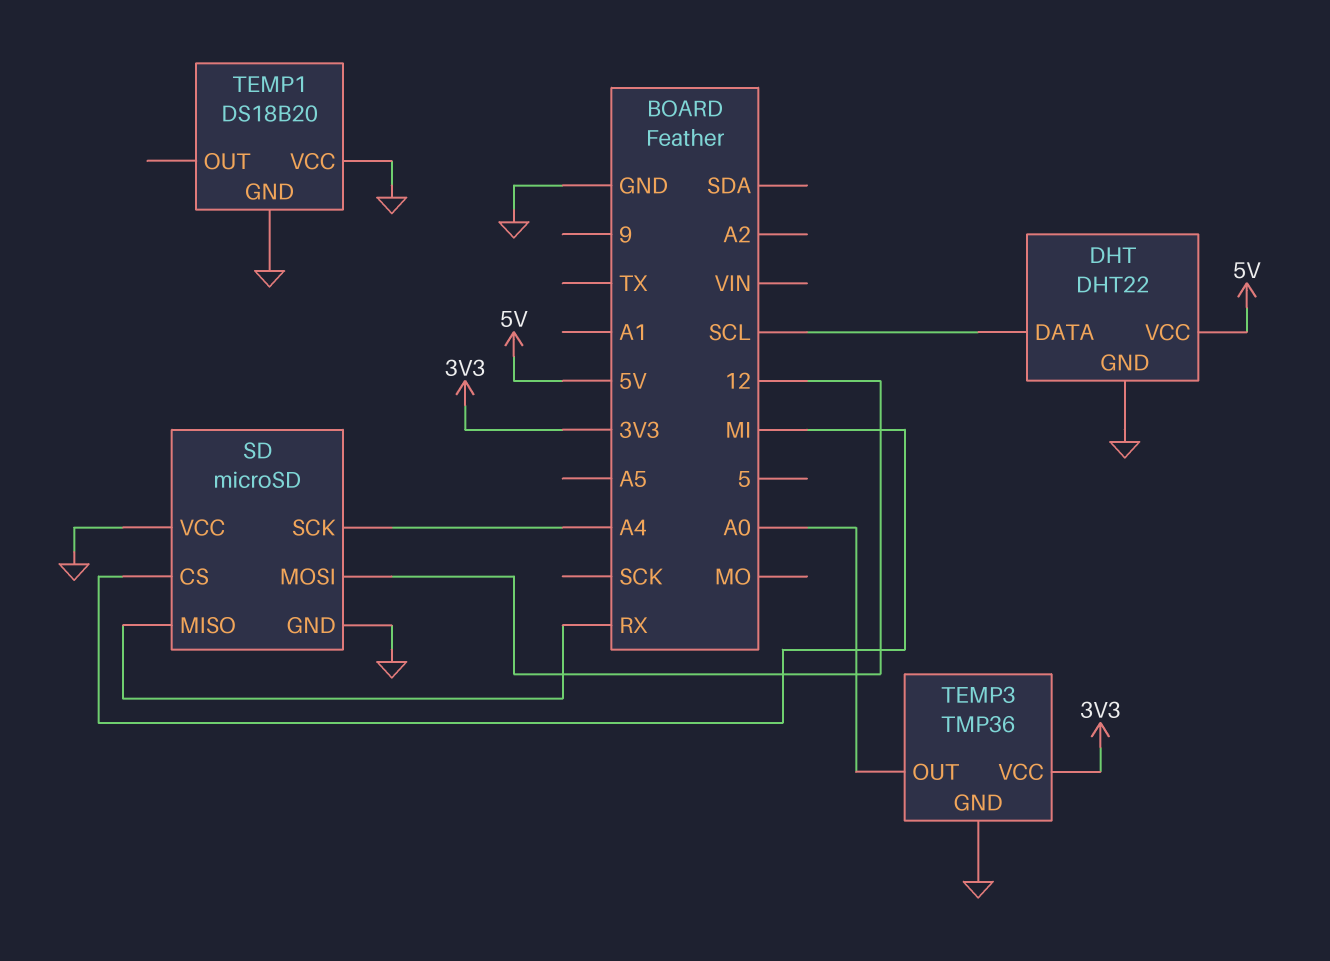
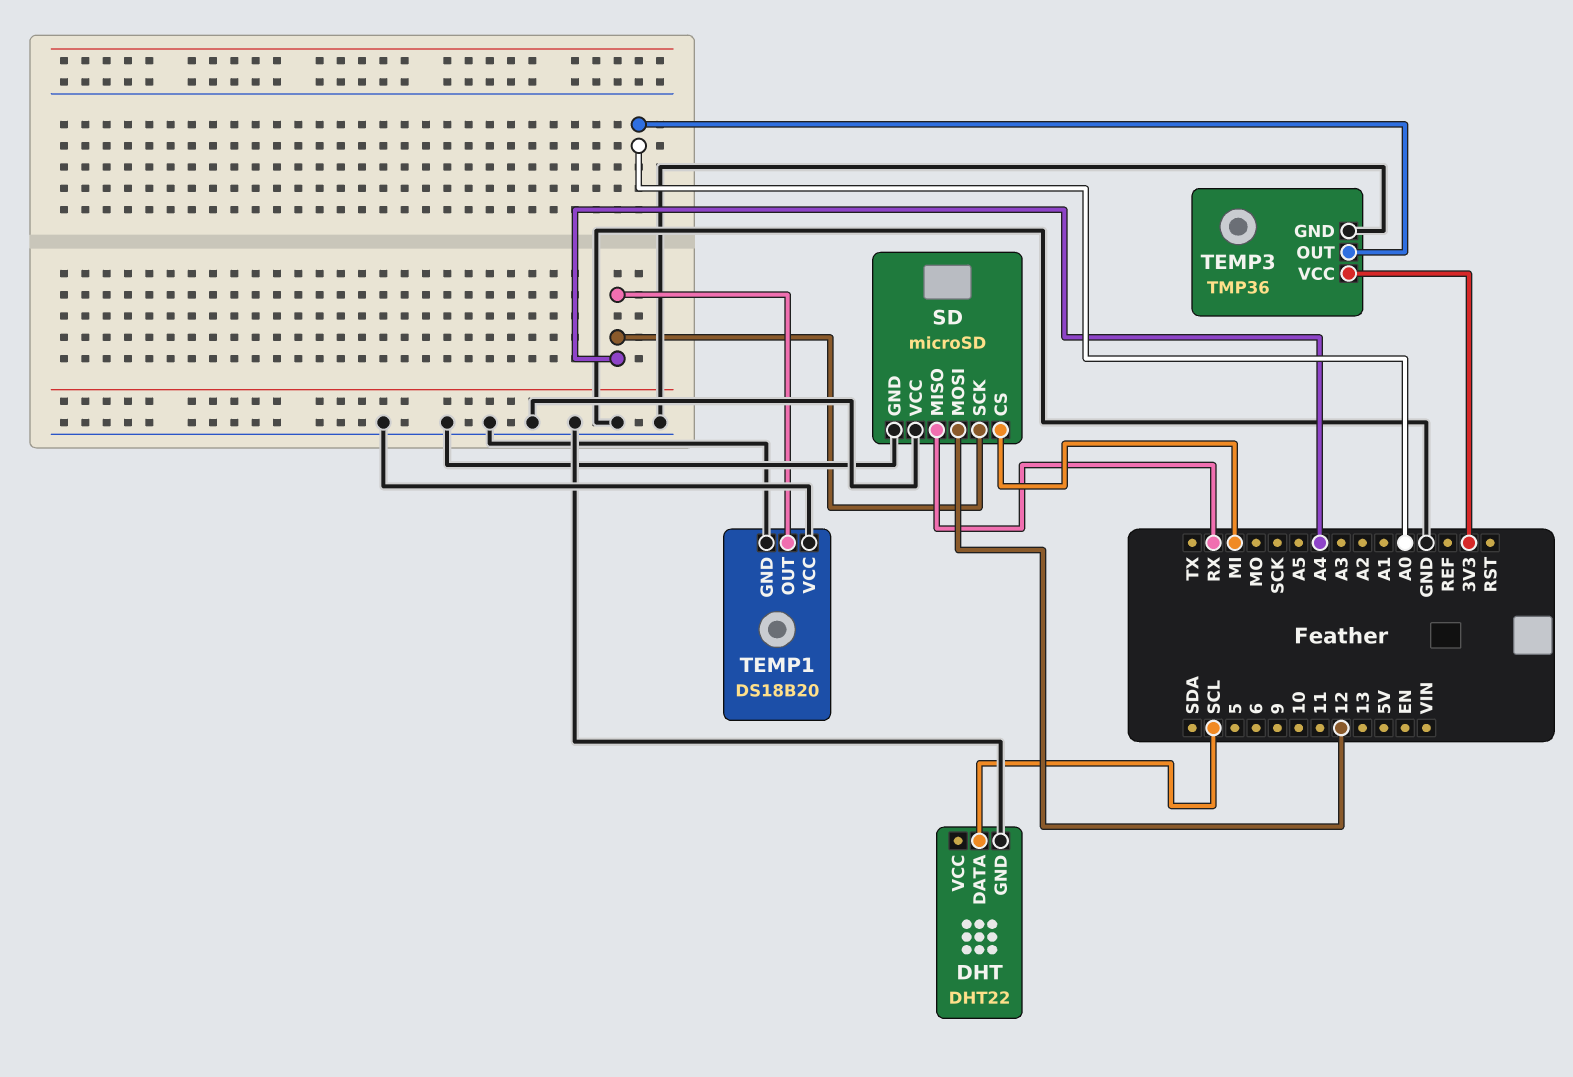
DHT pin VCC: 5V -> none
TEMP1 pin OUT: none -> A4

